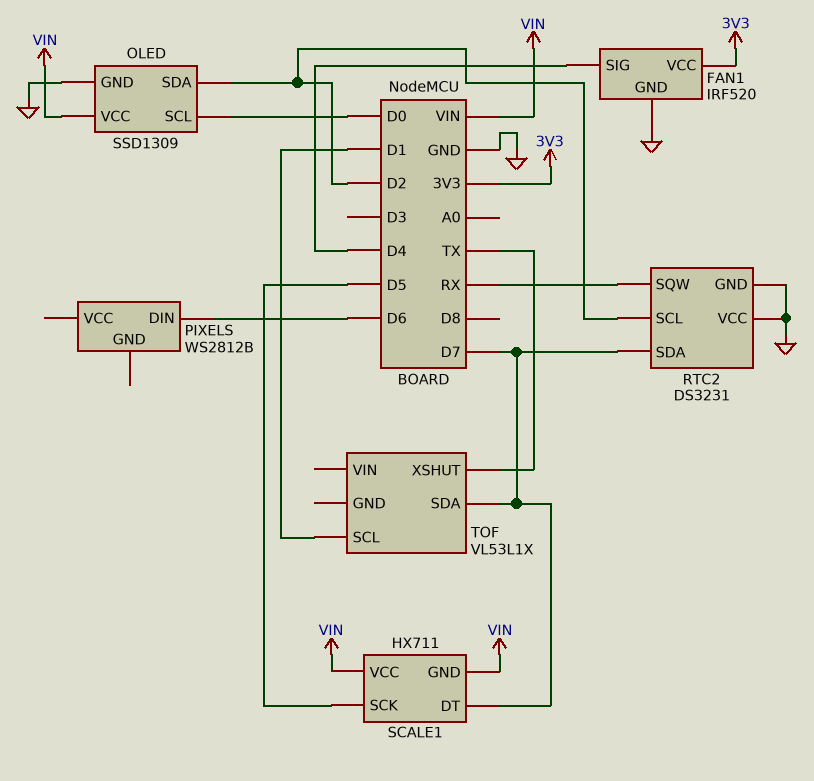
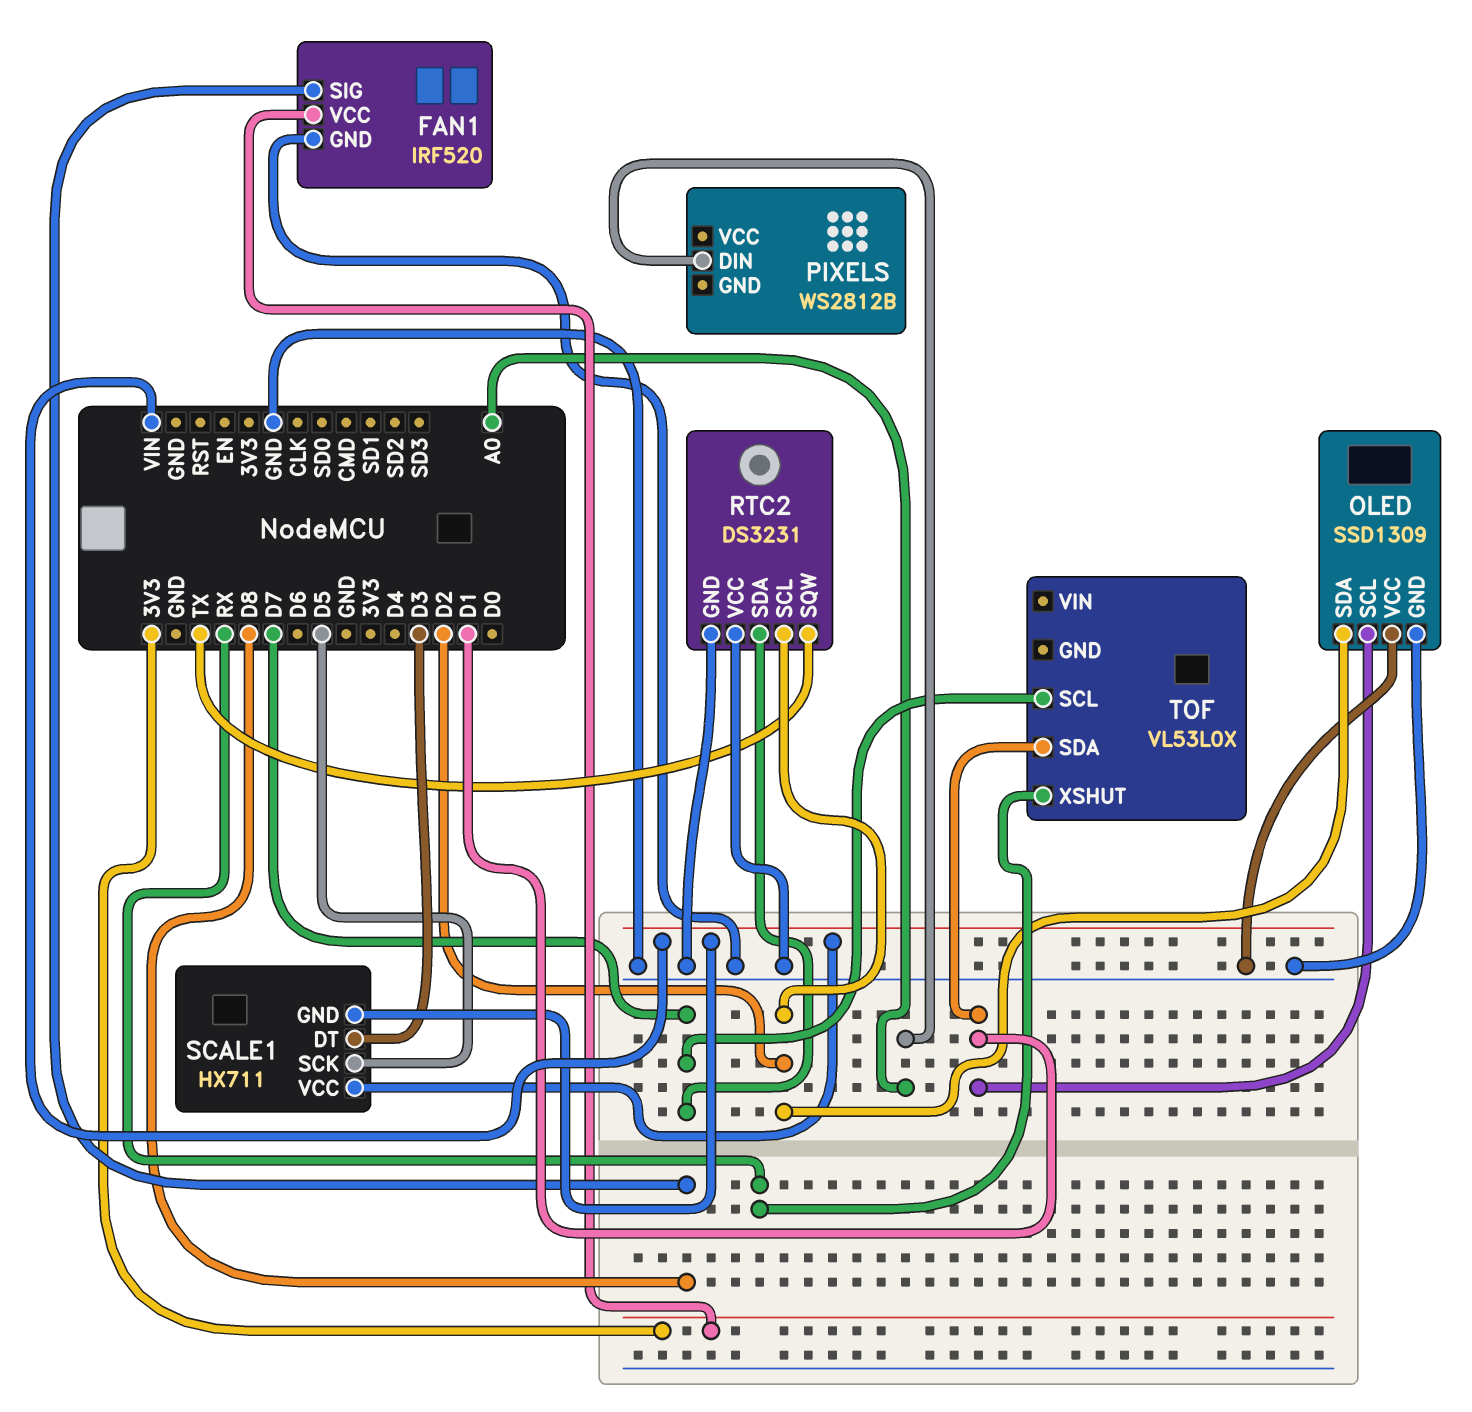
FAN1 pin SIG: D4 -> D8
OLED pin SCL: D0 -> D1
OLED pin VCC: VIN -> GND
PIXELS pin DIN: D6 -> A0
RTC2 pin SQW: RX -> TX
SCALE1 pin DT: D7 -> D3
TOF: VL53L1X -> VL53L0X
TOF pin SCL: D1 -> D7
TOF pin SDA: D7 -> D1
TOF pin XSHUT: TX -> RX

